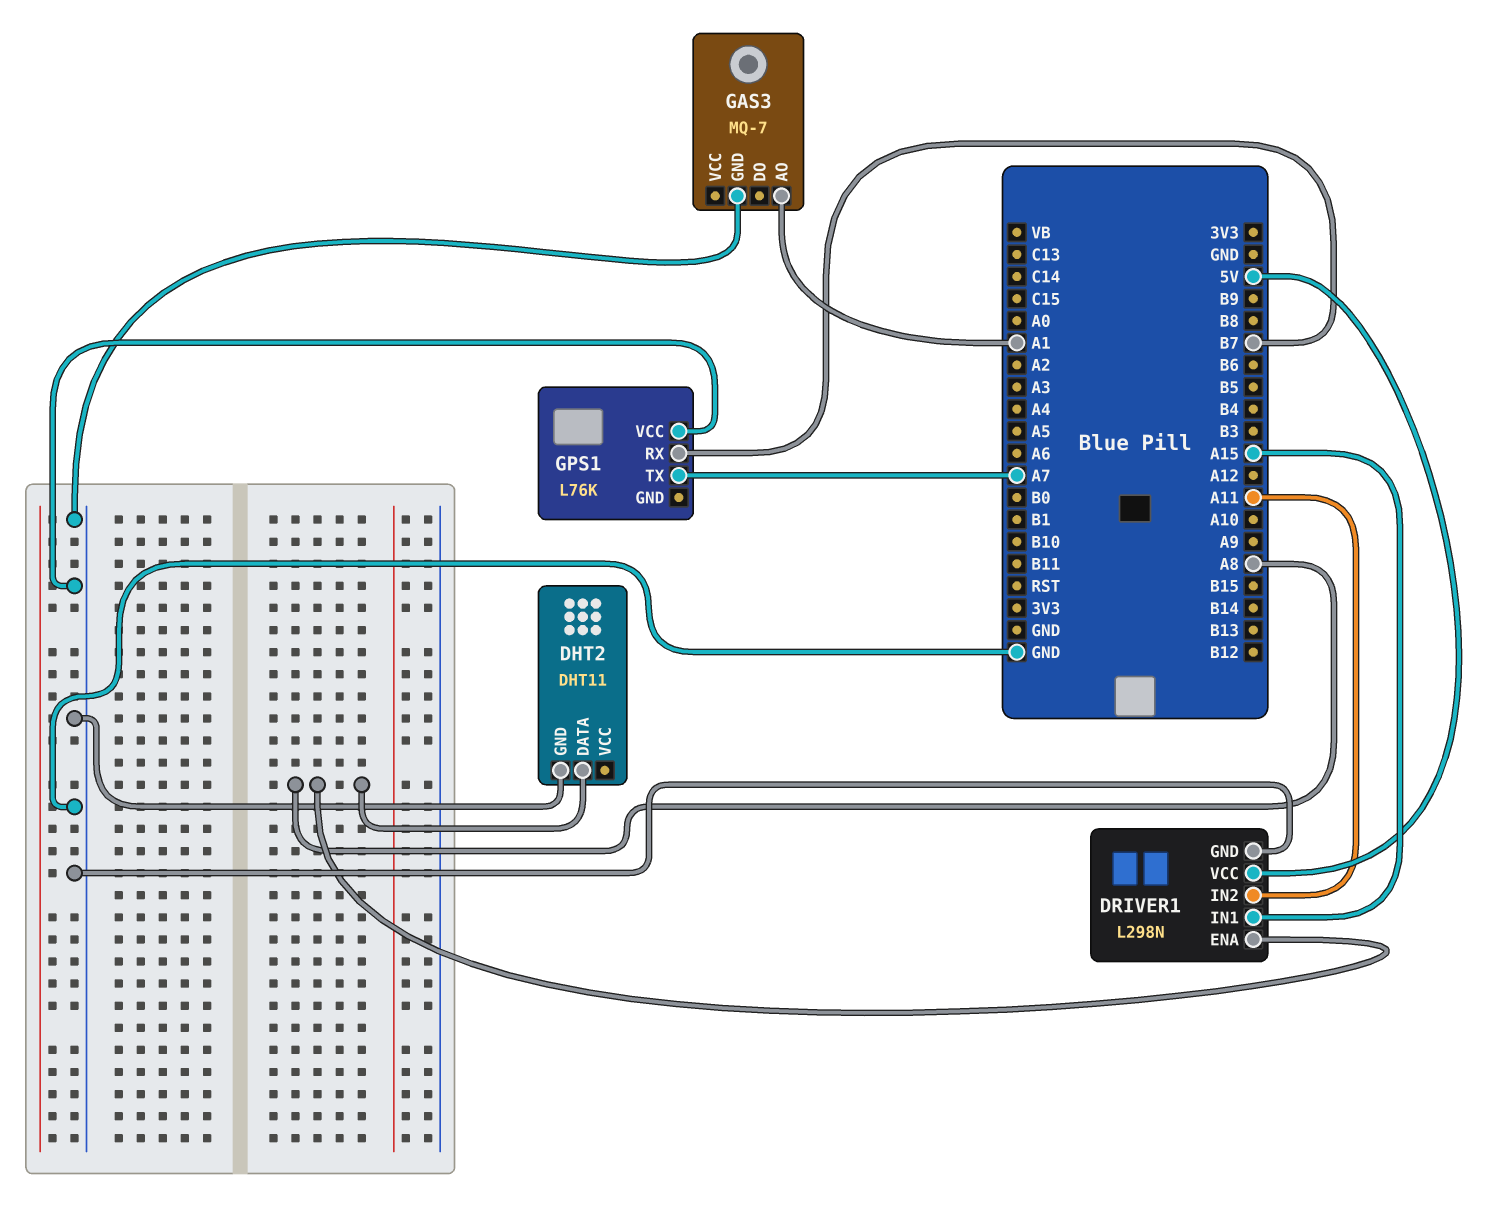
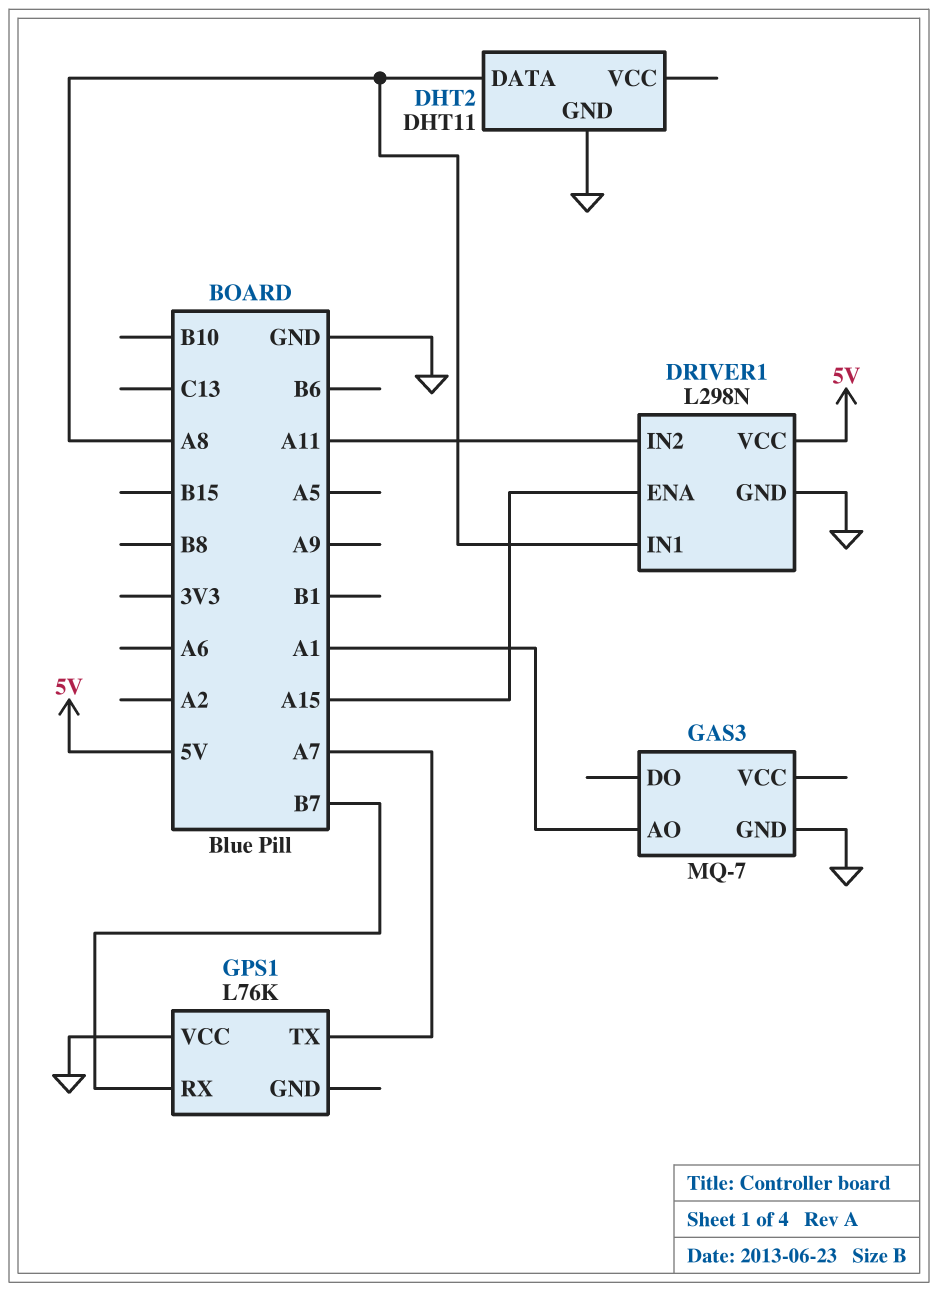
DRIVER1 pin ENA: A8 -> A15
DRIVER1 pin IN1: A15 -> A8

